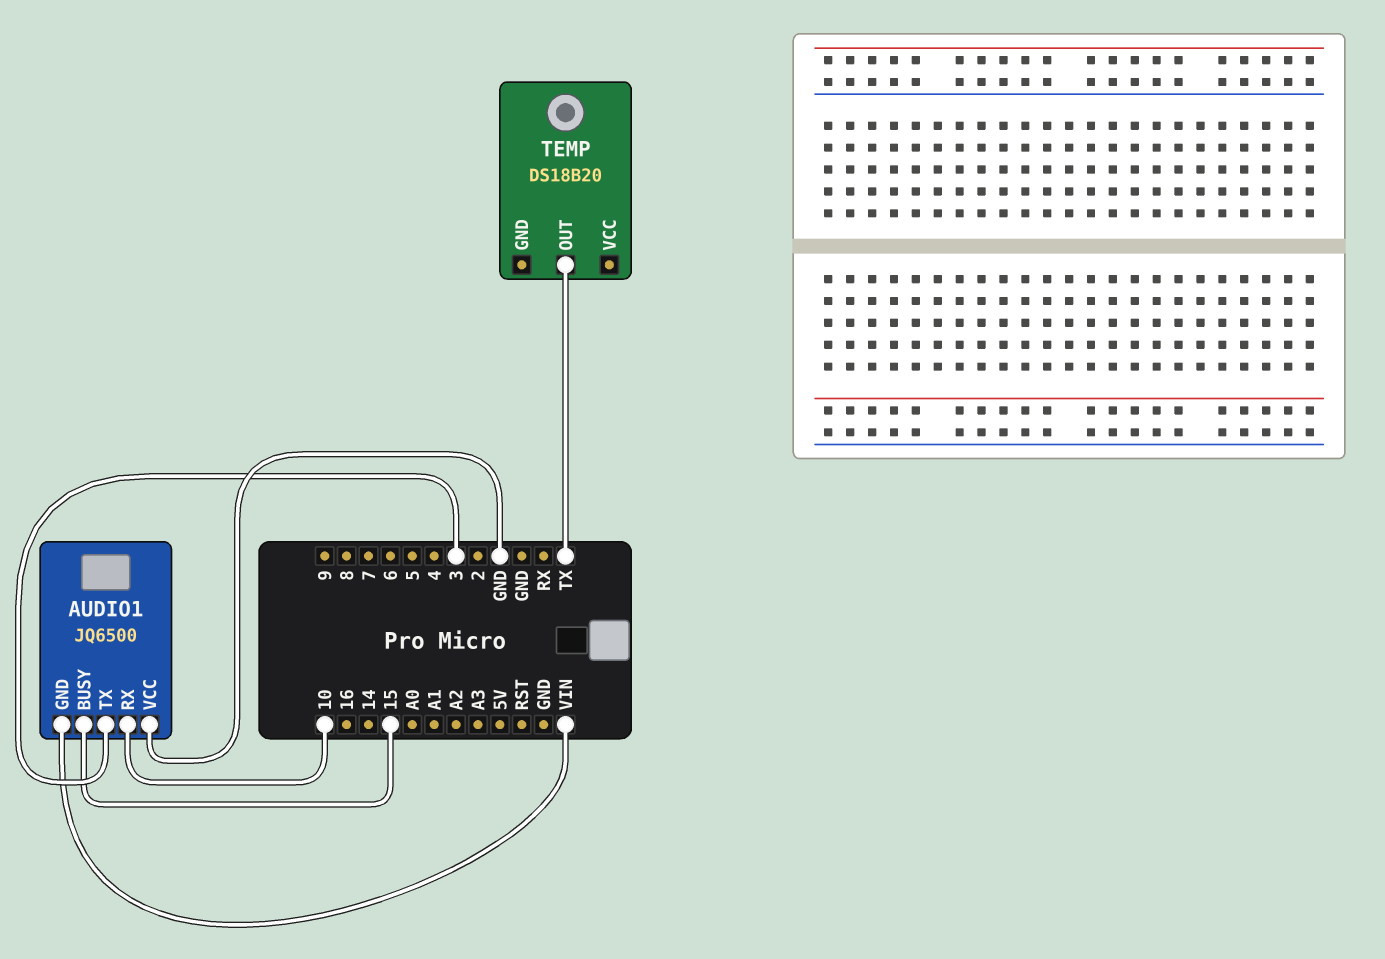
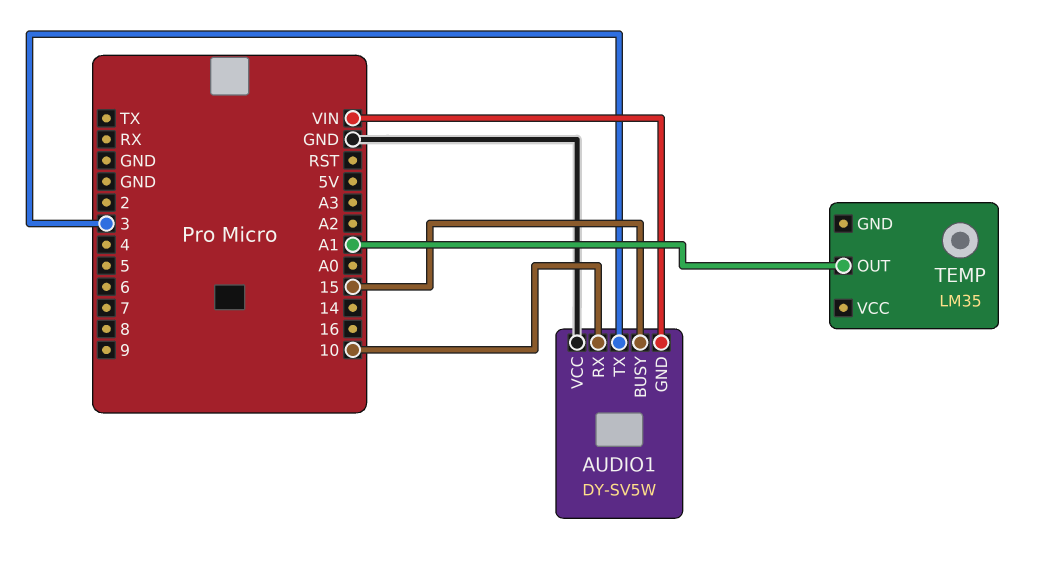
AUDIO1: JQ6500 -> DY-SV5W
TEMP: DS18B20 -> LM35
TEMP pin OUT: TX -> A1

